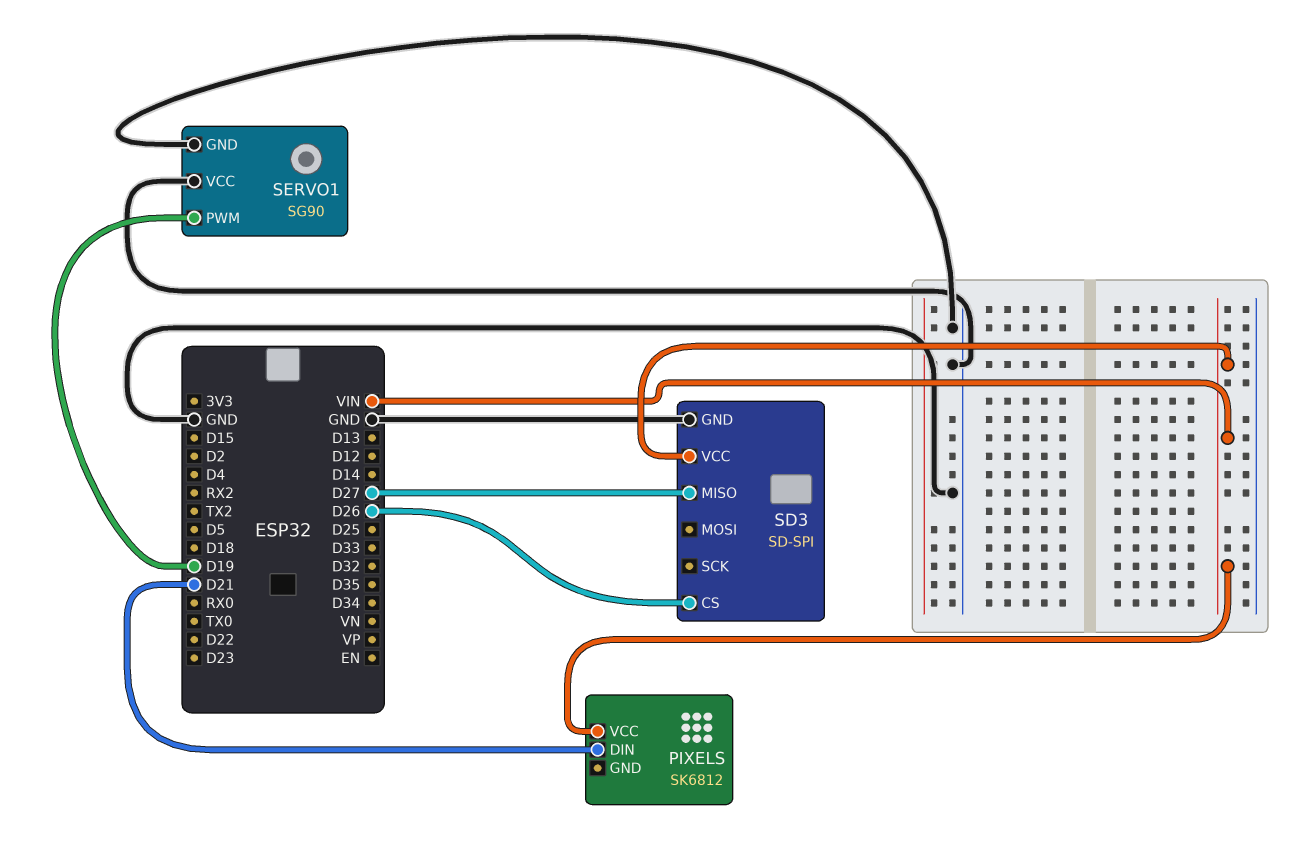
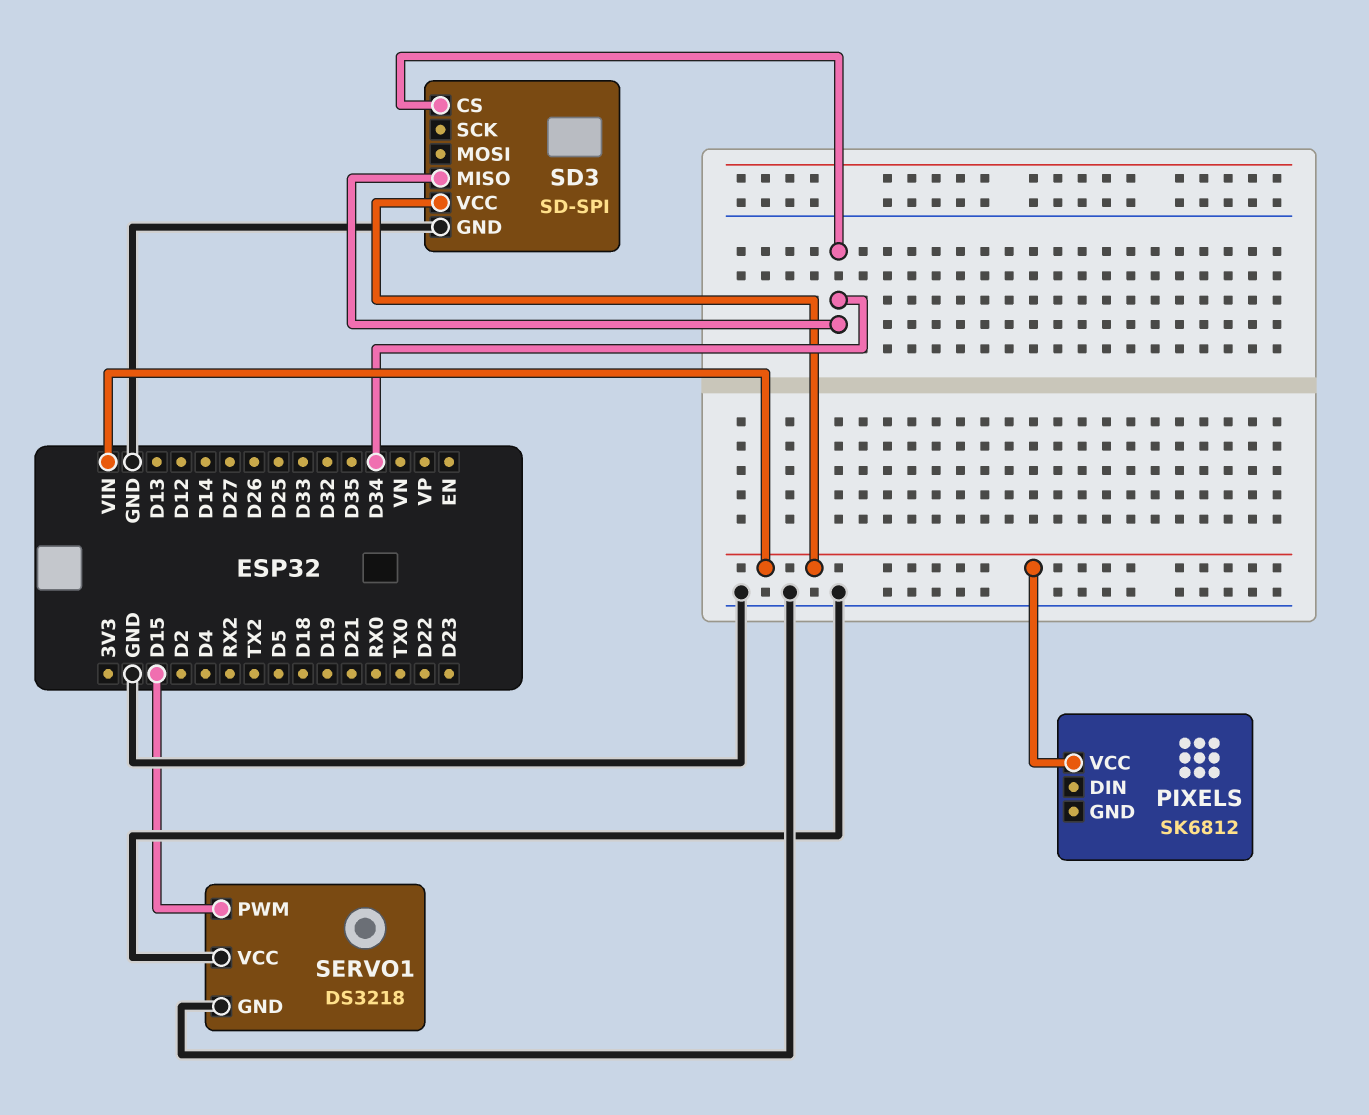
PIXELS pin DIN: D21 -> none
SD3 pin CS: D26 -> D34
SD3 pin MISO: D27 -> D34
SERVO1: SG90 -> DS3218
SERVO1 pin PWM: D19 -> D15

